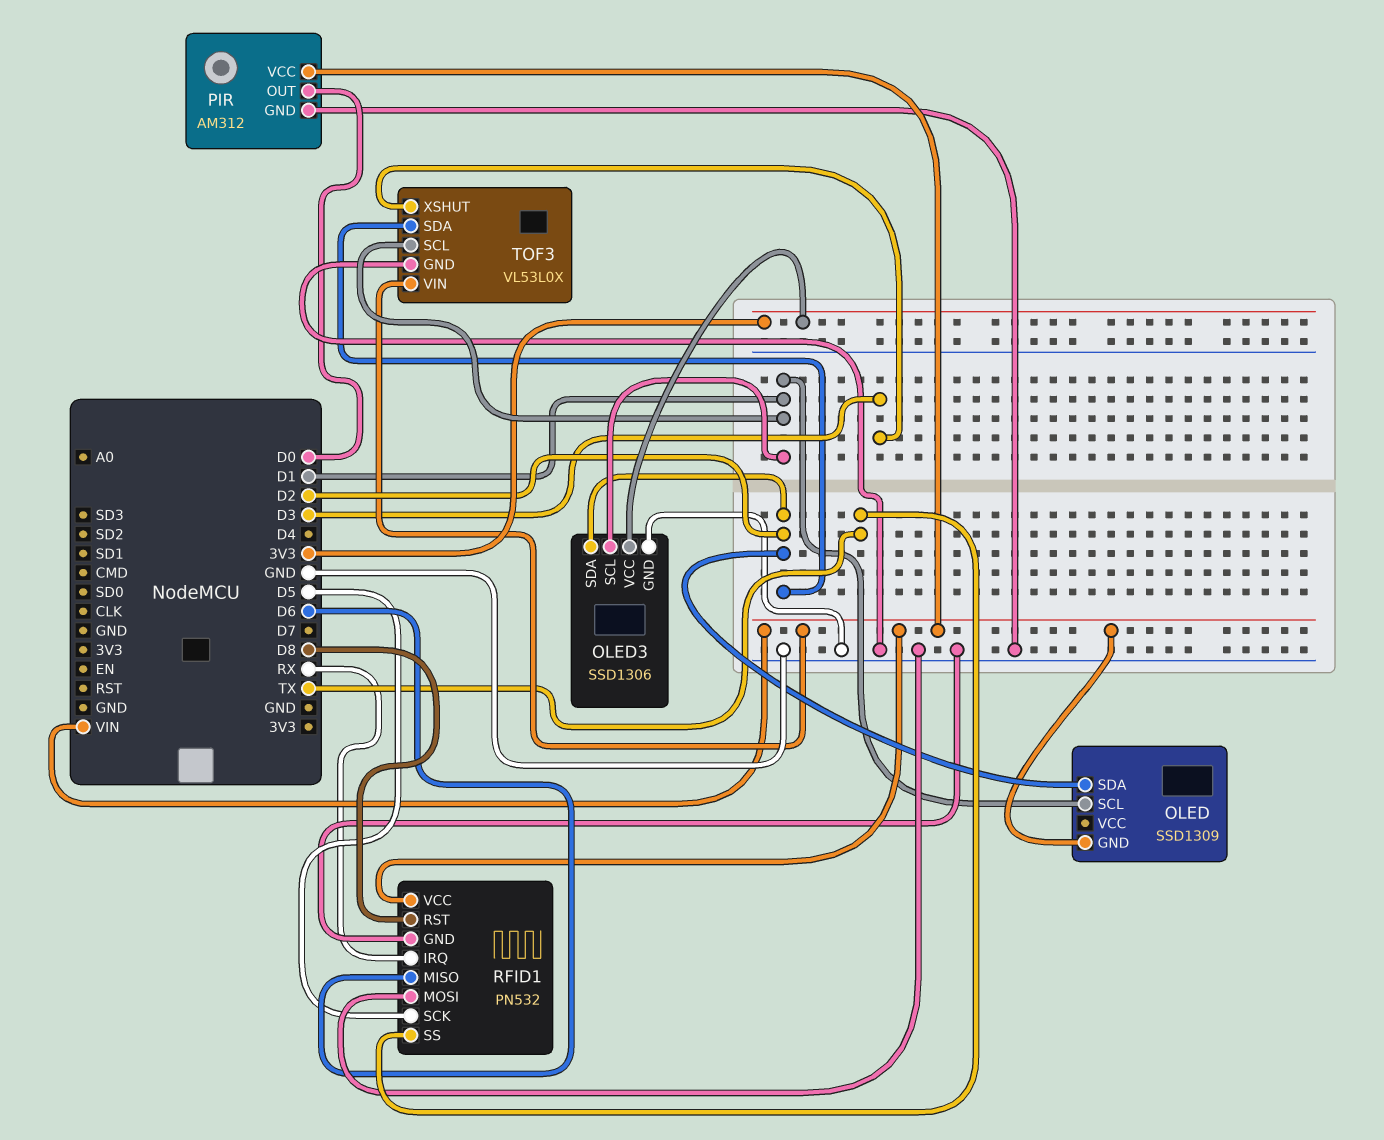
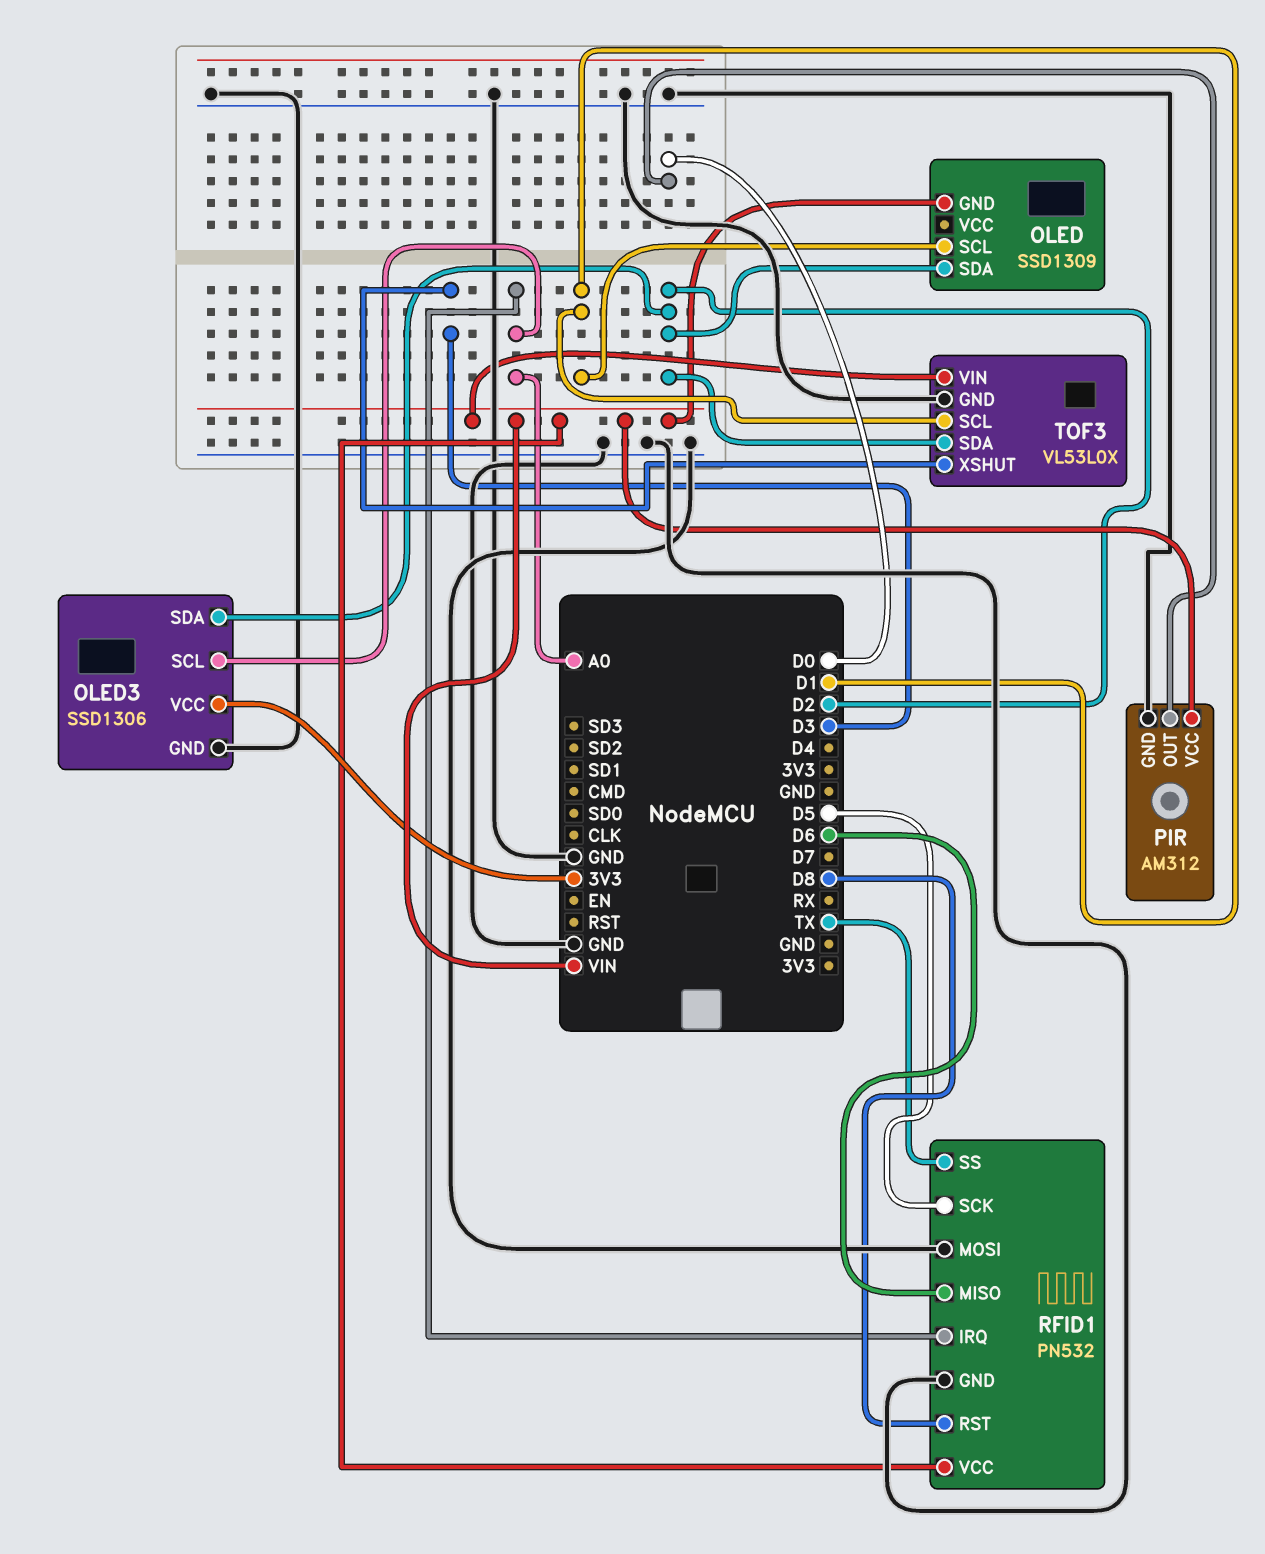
OLED3 pin SCL: D1 -> A0
RFID1 pin IRQ: RX -> A0

